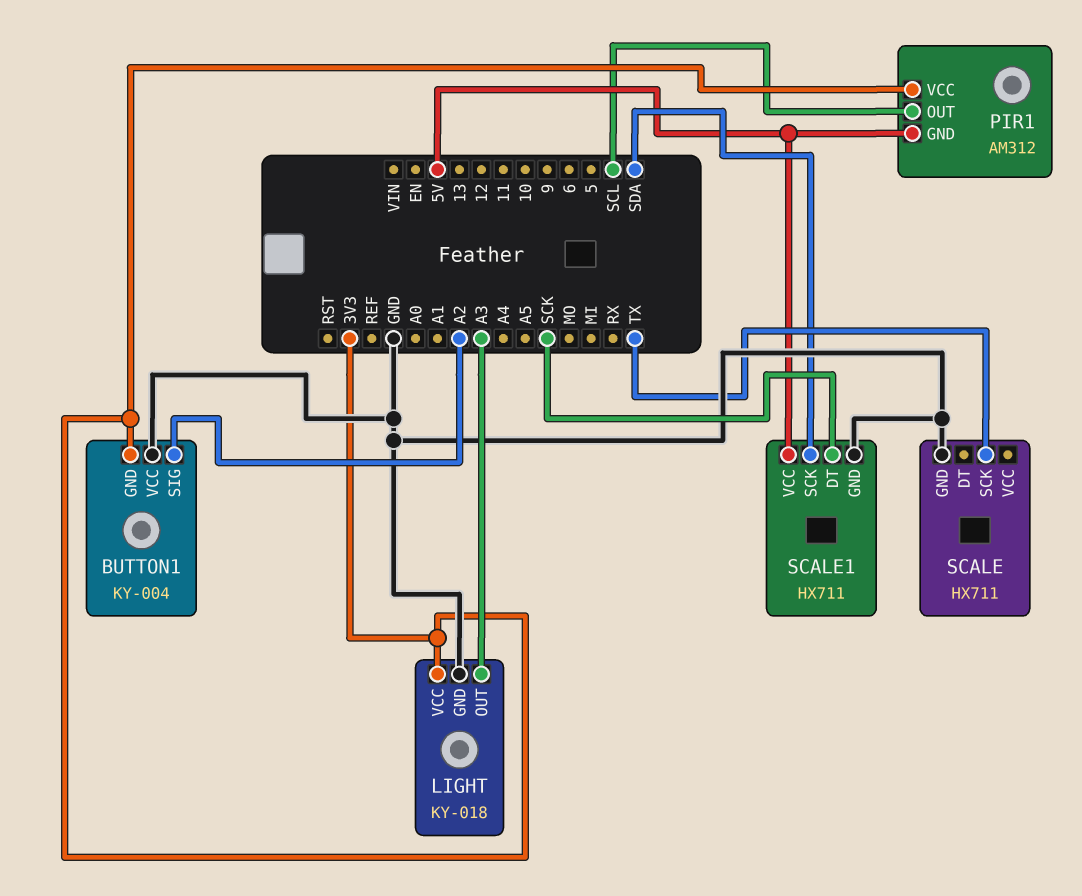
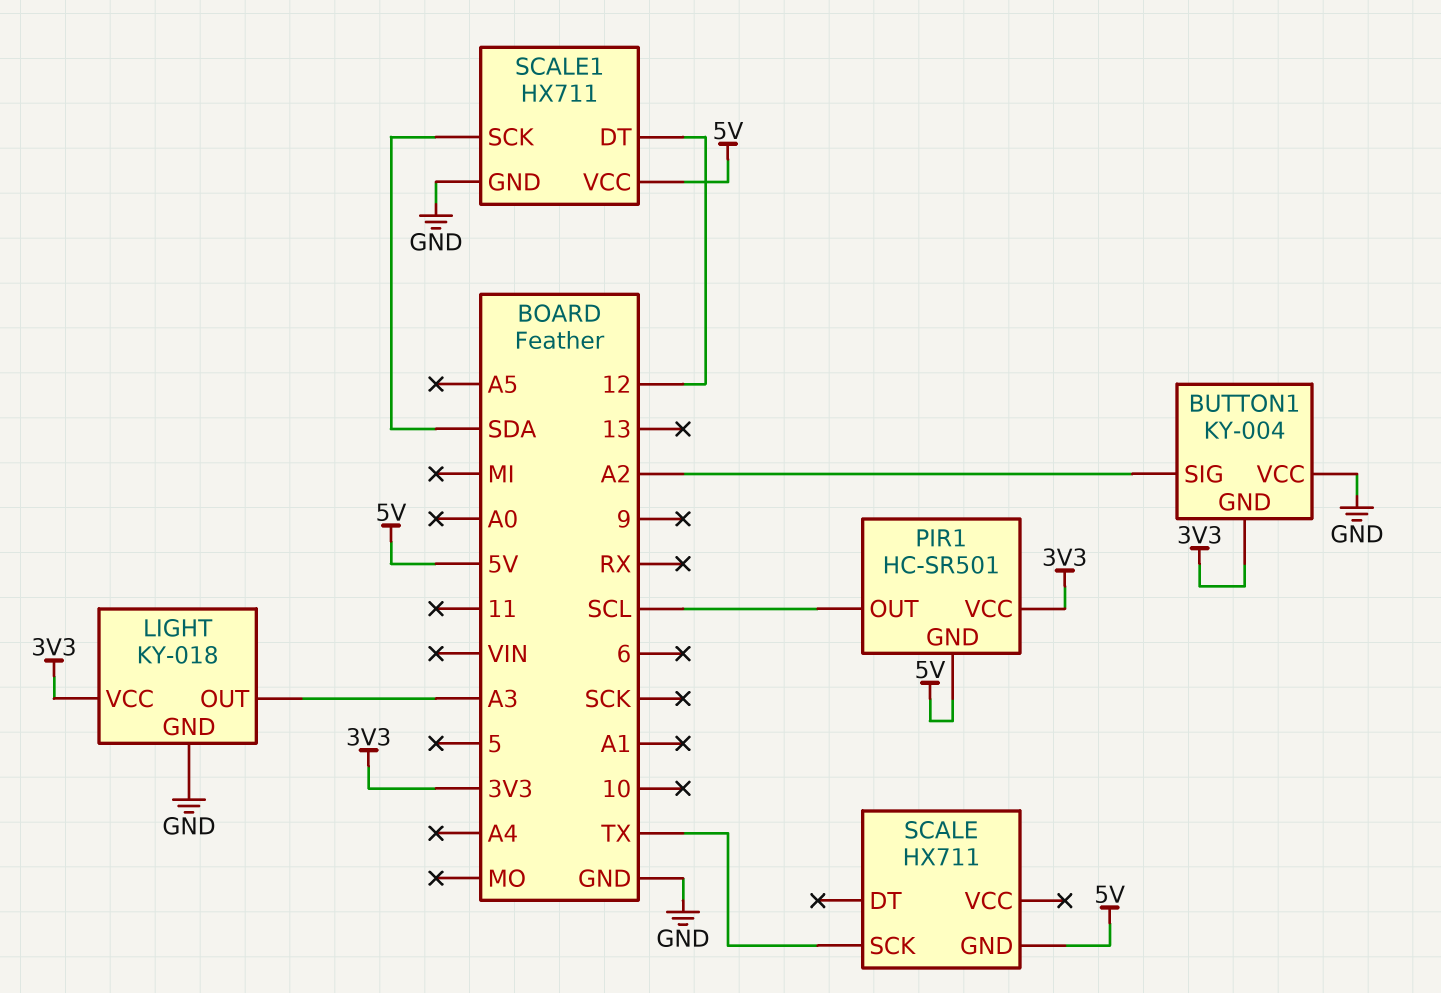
PIR1: AM312 -> HC-SR501
SCALE pin GND: GND -> 5V
SCALE1 pin DT: SCK -> 12

